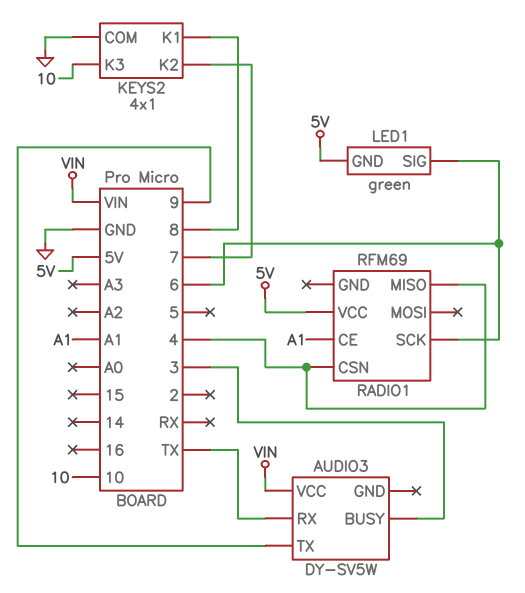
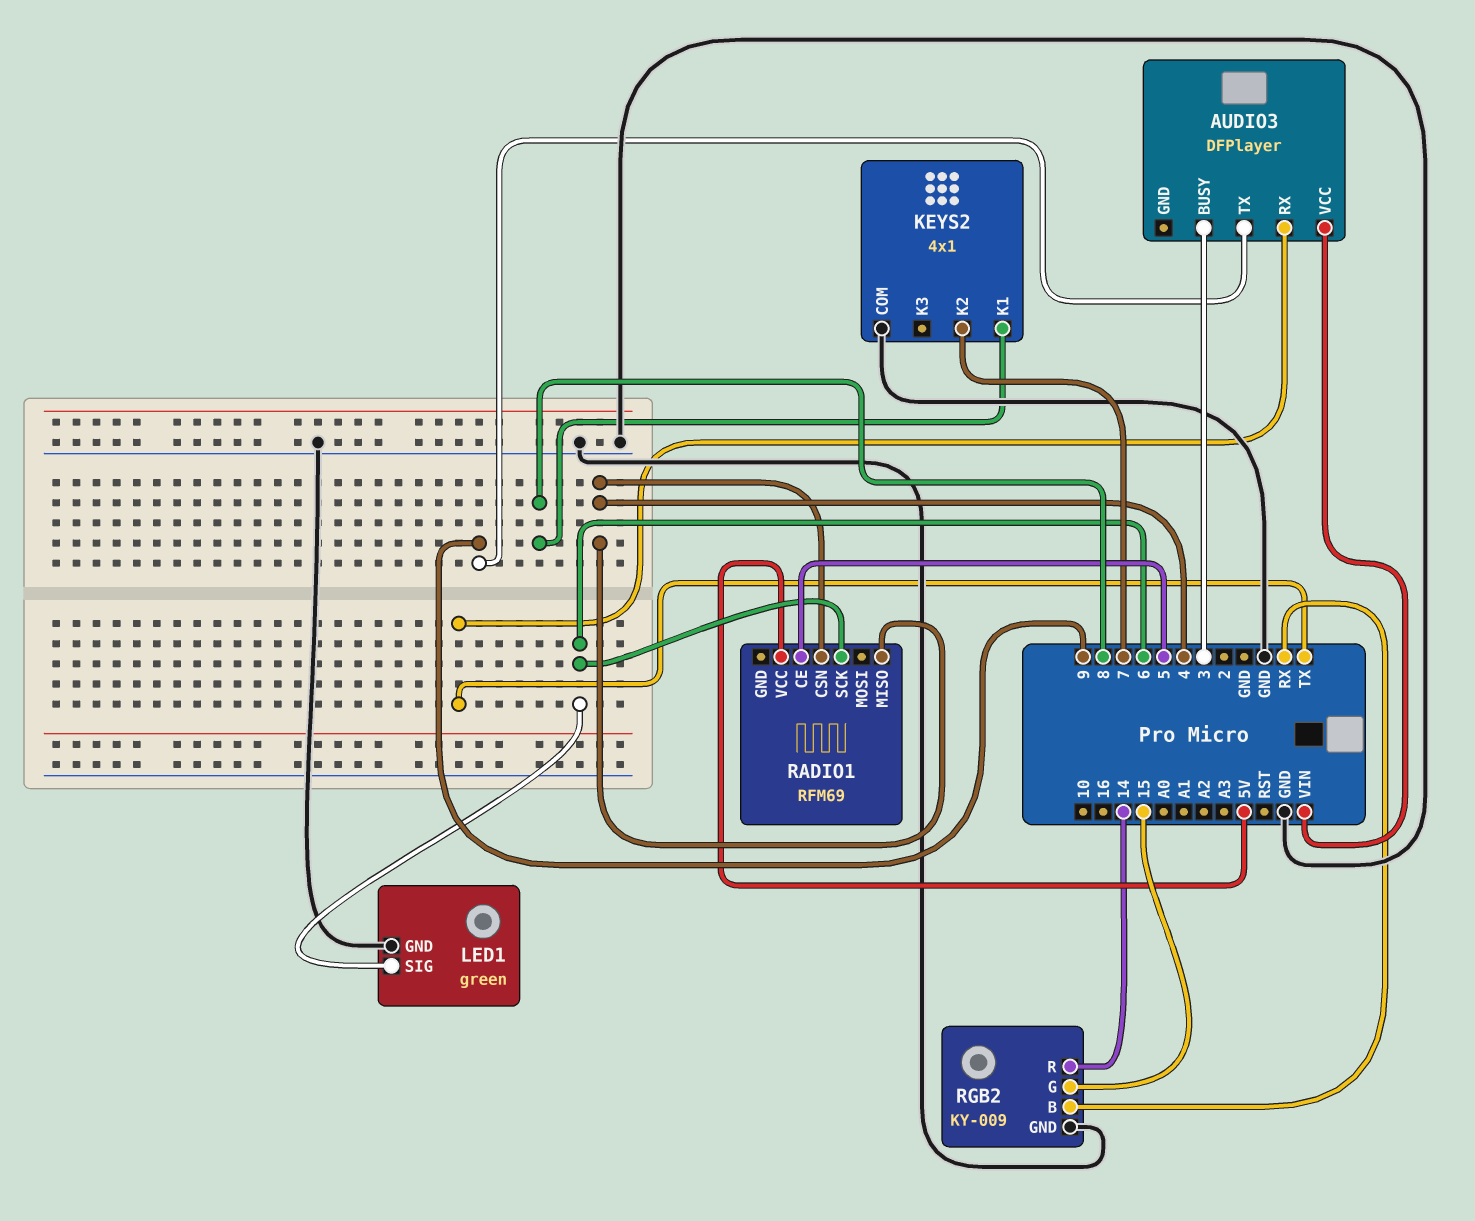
AUDIO3: DY-SV5W -> DFPlayer
KEYS2 pin K3: 10 -> none
LED1 pin GND: 5V -> GND
RADIO1 pin CE: A1 -> 5
RGB2: none -> KY-009
RGB2 pin B: none -> RX
RGB2 pin G: none -> 15
RGB2 pin GND: none -> GND
RGB2 pin R: none -> 14

